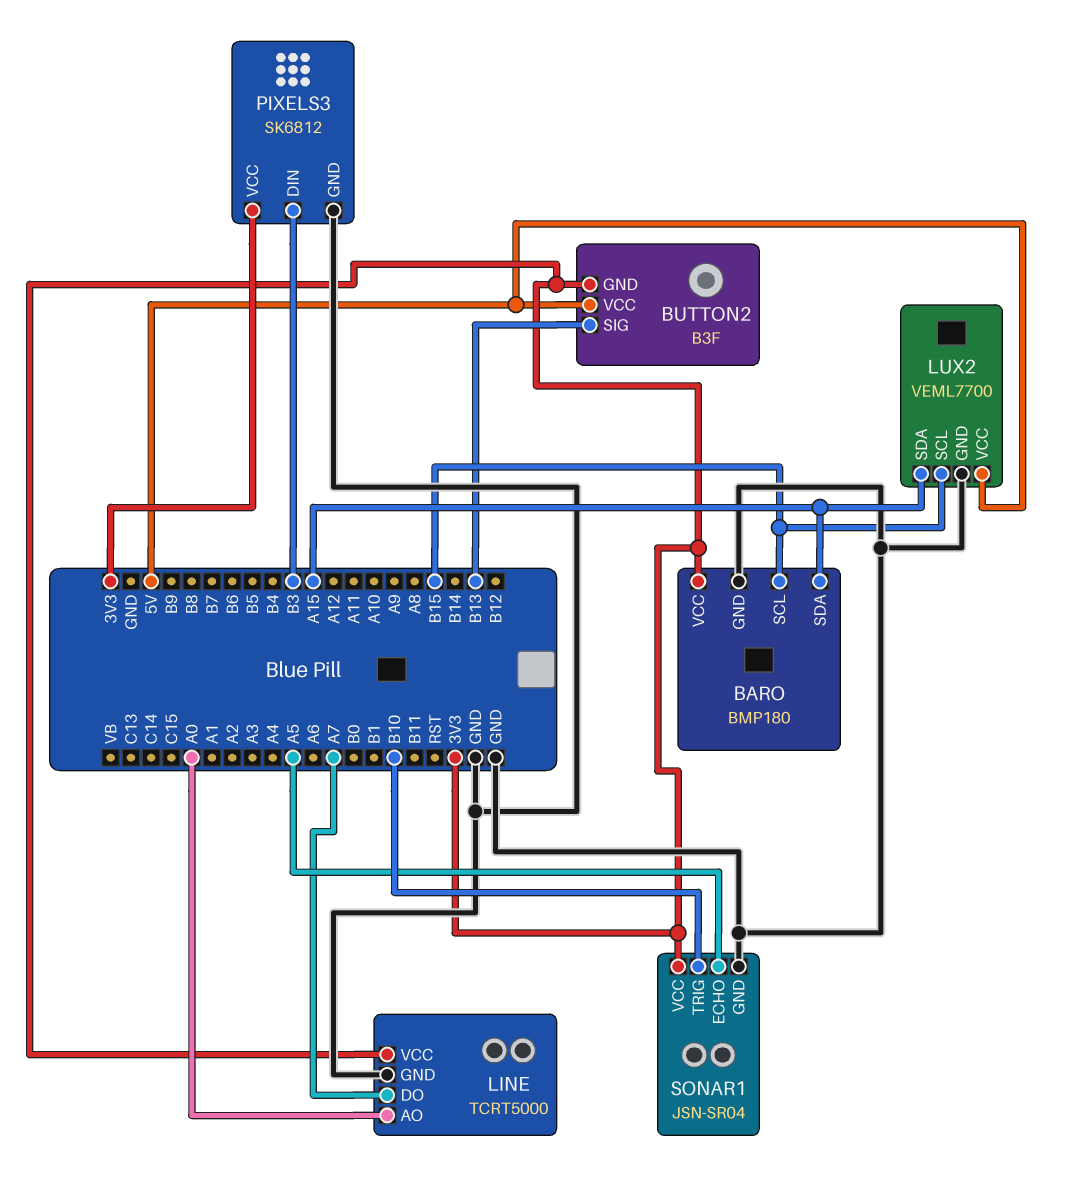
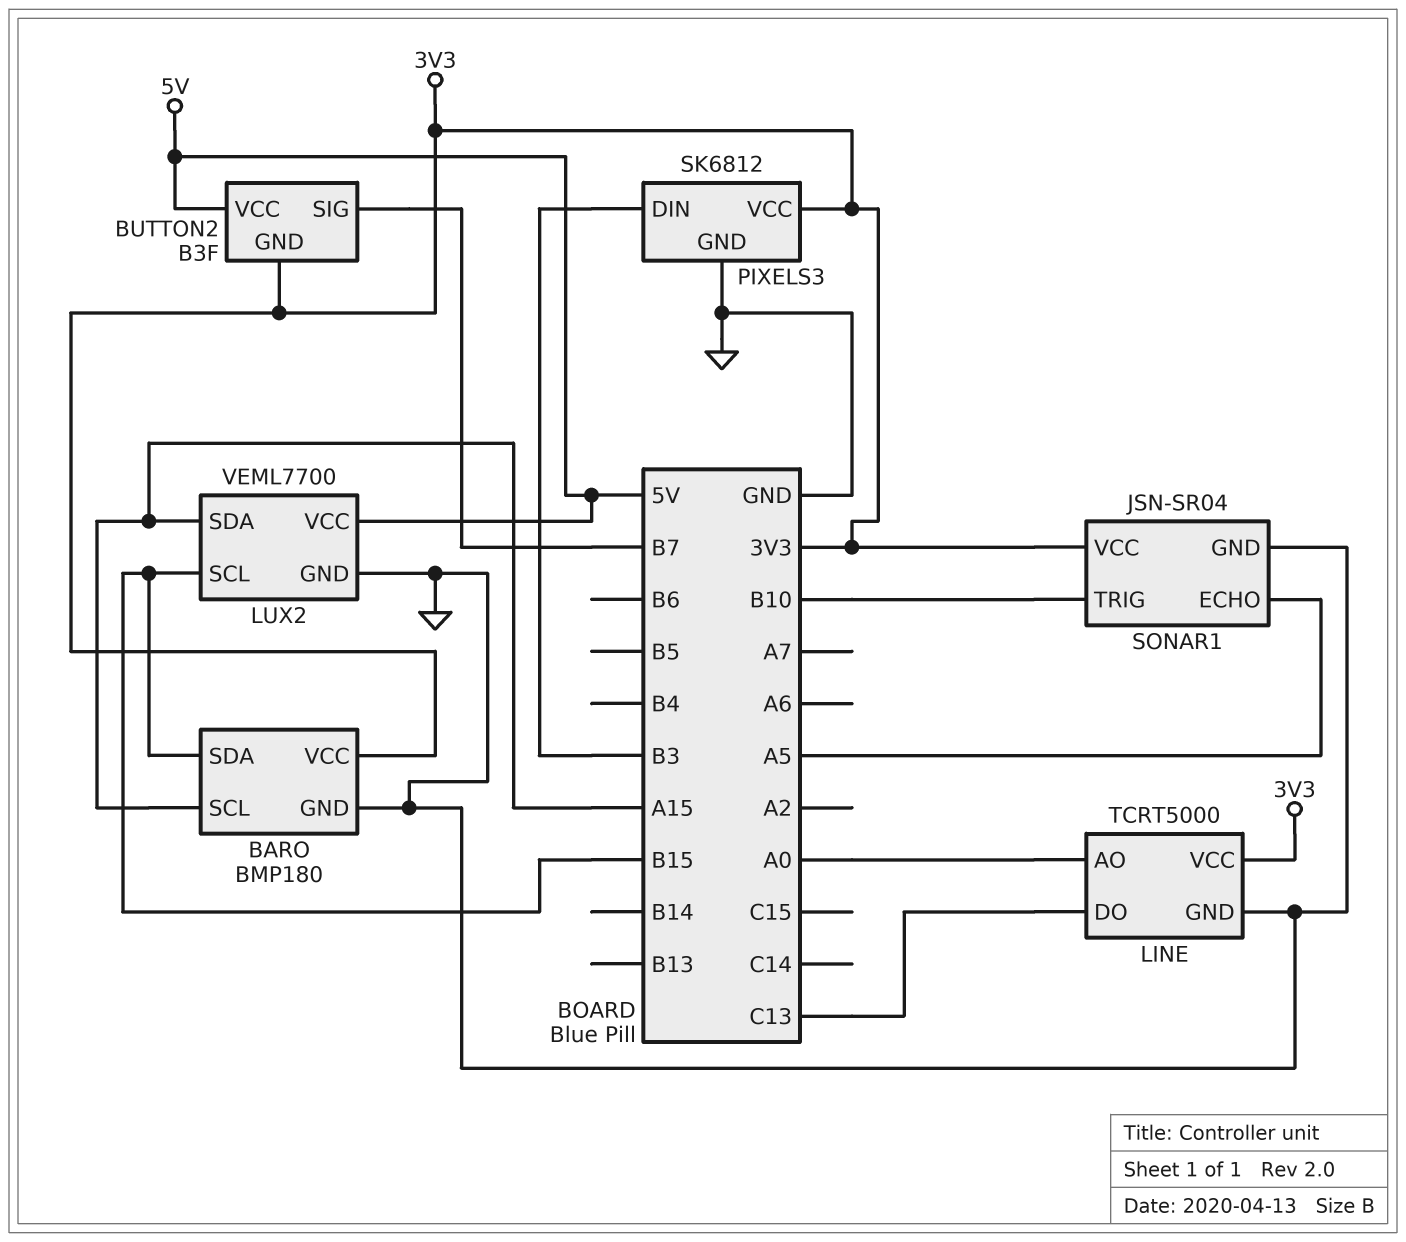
BARO pin SCL: B15 -> A15
BARO pin SDA: A15 -> B15
BUTTON2 pin SIG: B13 -> B7
LINE pin DO: A7 -> C13

